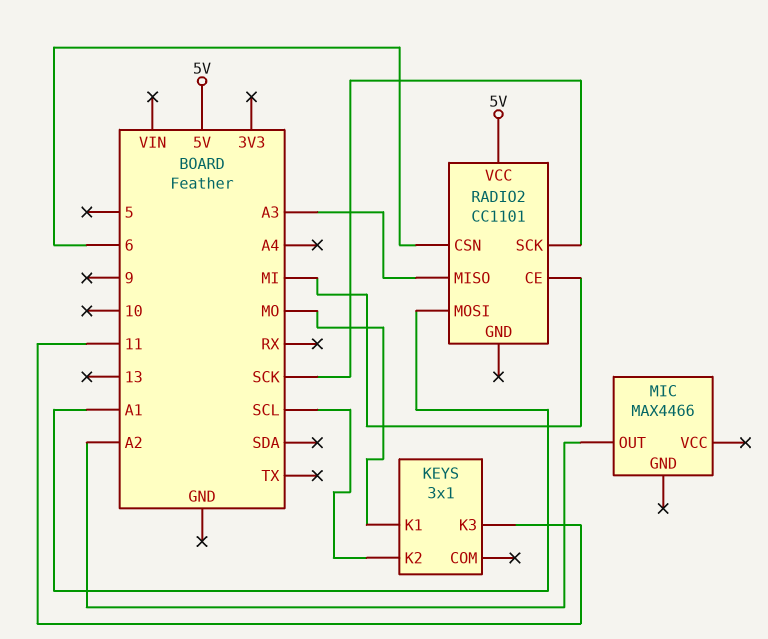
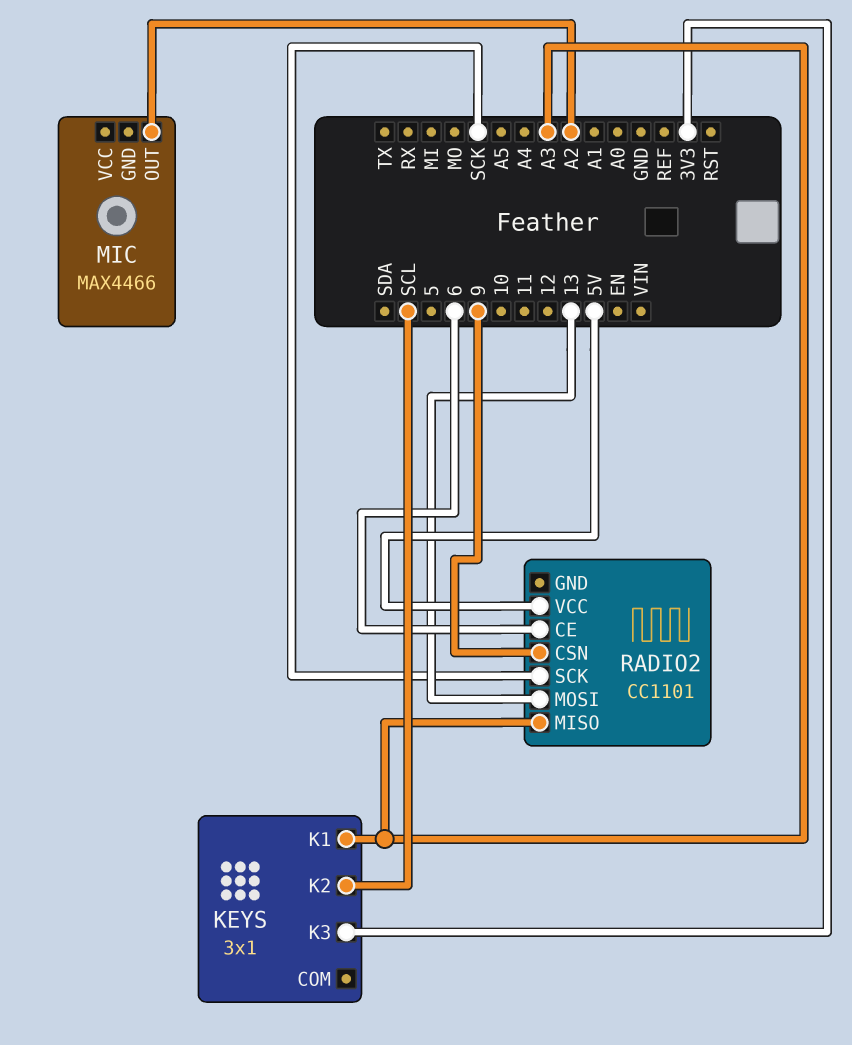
KEYS pin K1: MO -> A3
KEYS pin K3: 11 -> 3V3
RADIO2 pin CE: MI -> 6
RADIO2 pin CSN: 6 -> 9
RADIO2 pin MOSI: A1 -> 13

